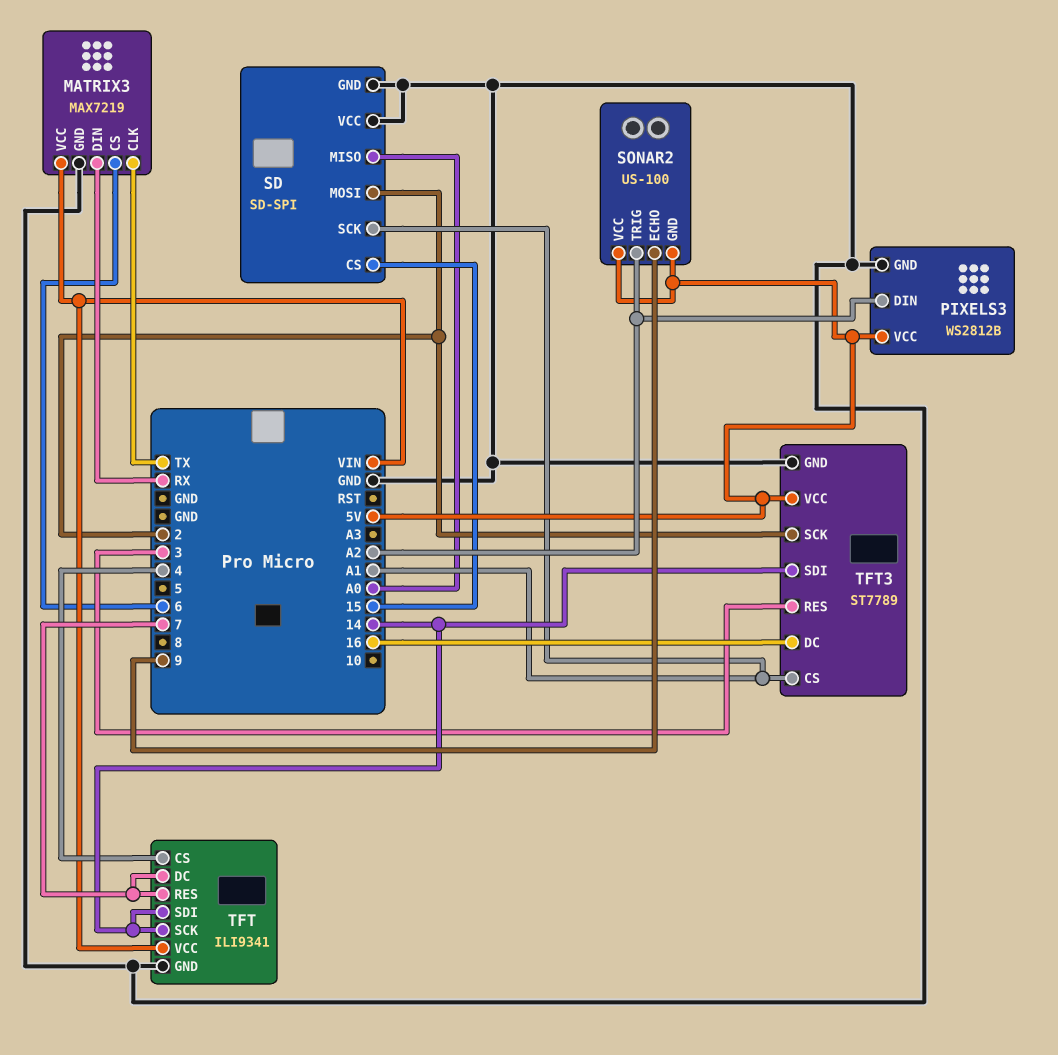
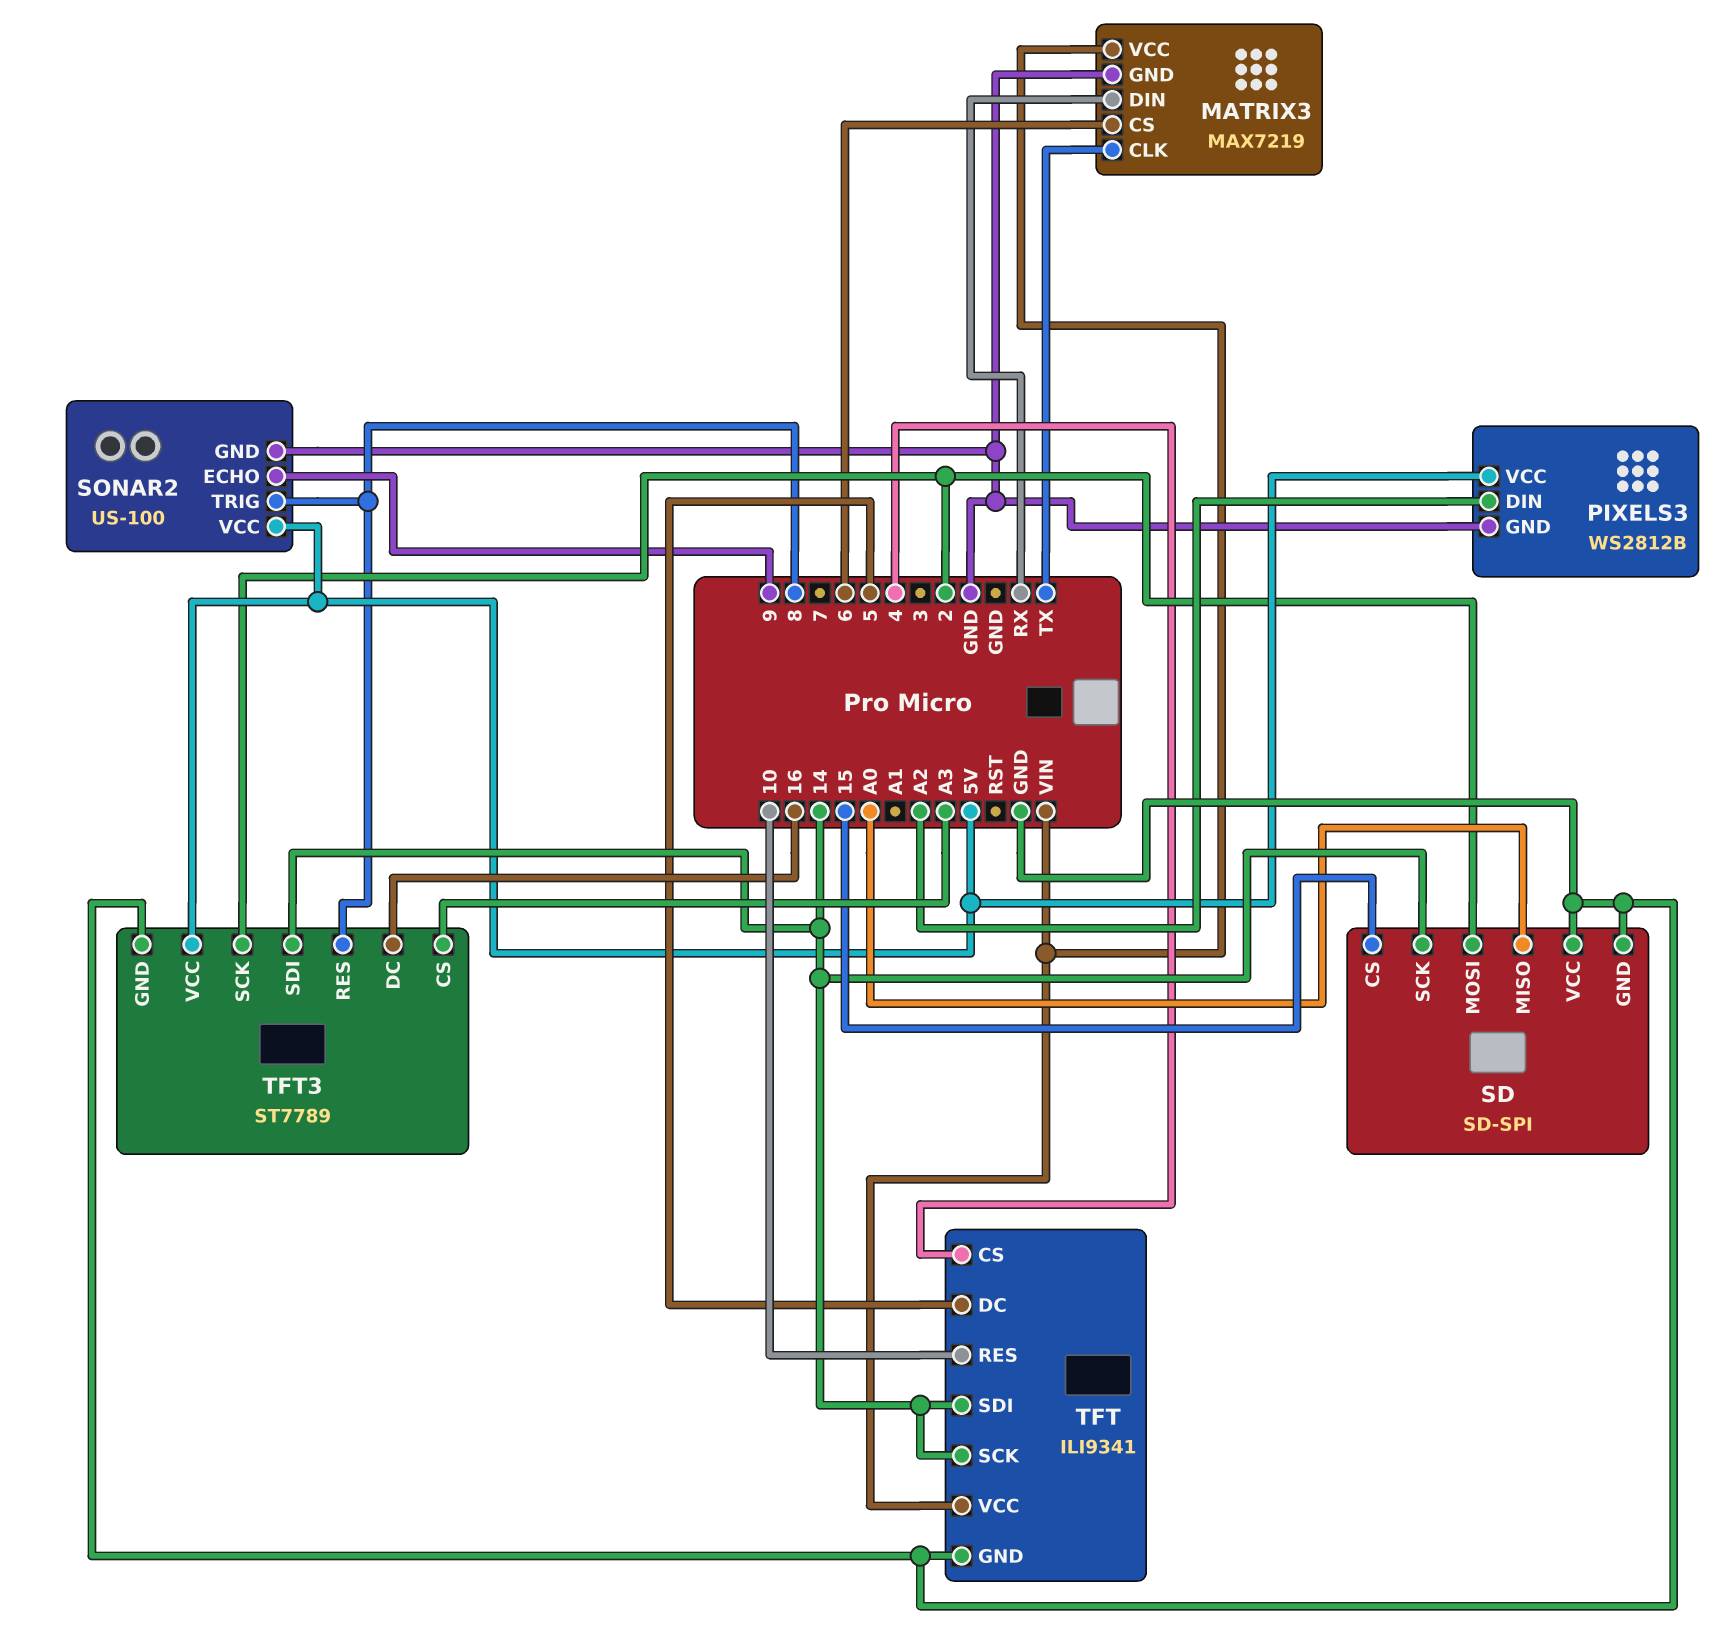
SD pin SCK: A1 -> 14
SONAR2 pin GND: 5V -> GND
SONAR2 pin TRIG: A2 -> 8
TFT pin DC: 7 -> 5
TFT pin RES: 7 -> 10
TFT3 pin CS: A1 -> A3
TFT3 pin RES: 3 -> 8

